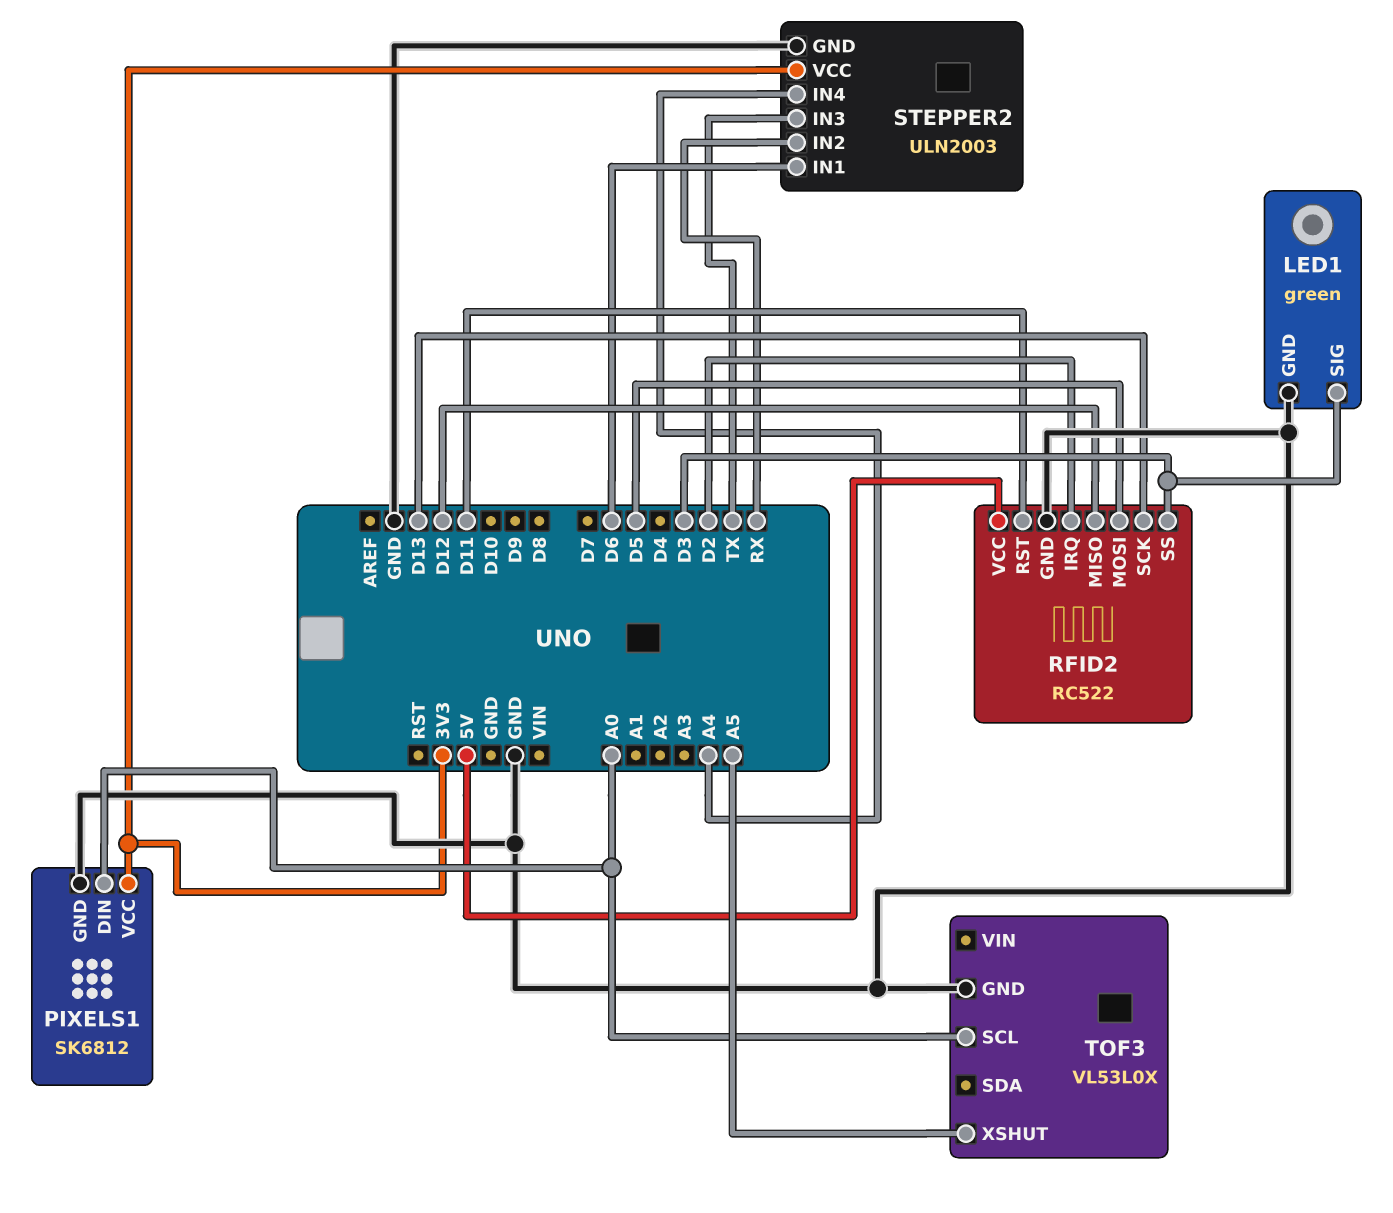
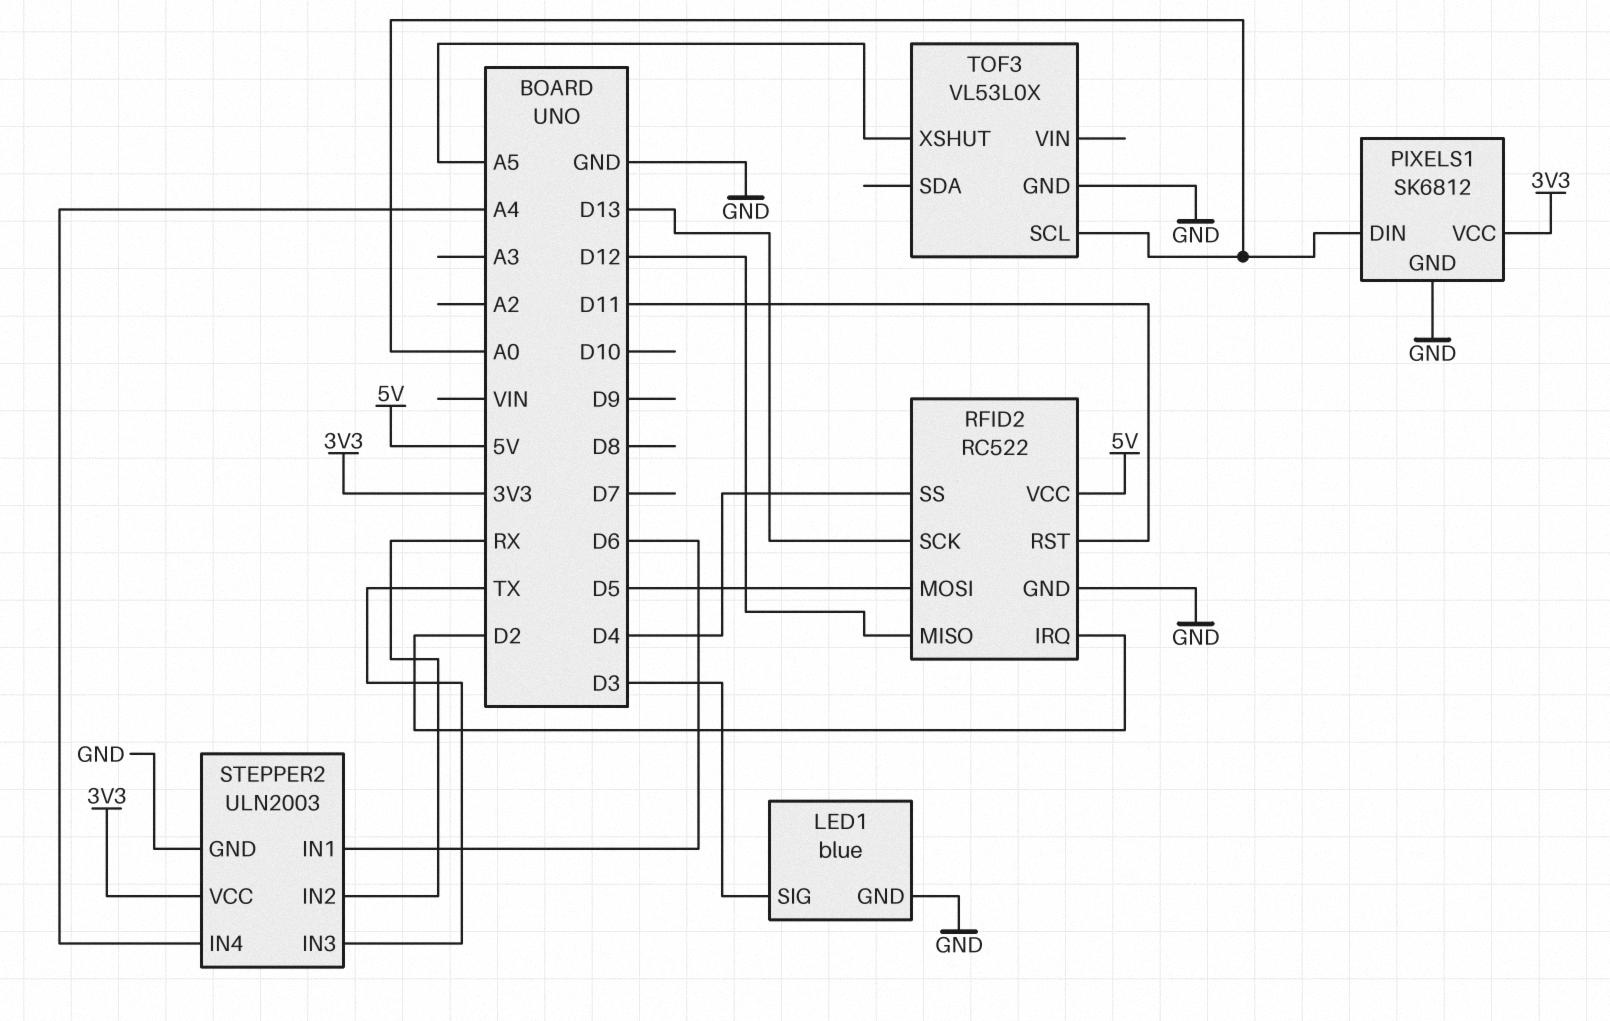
LED1: green -> blue
RFID2 pin SS: D3 -> D4

